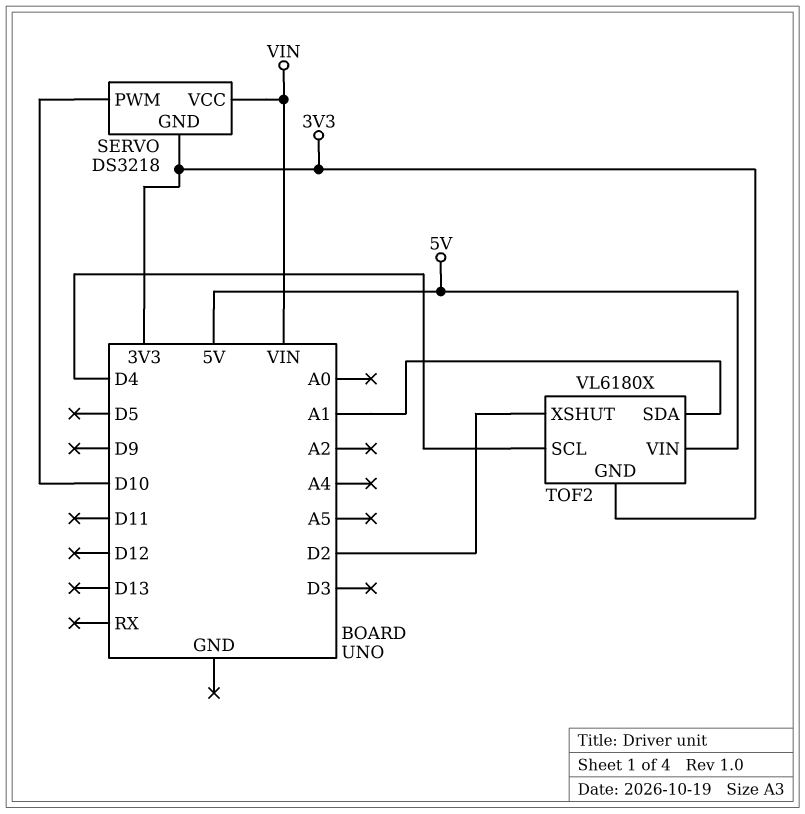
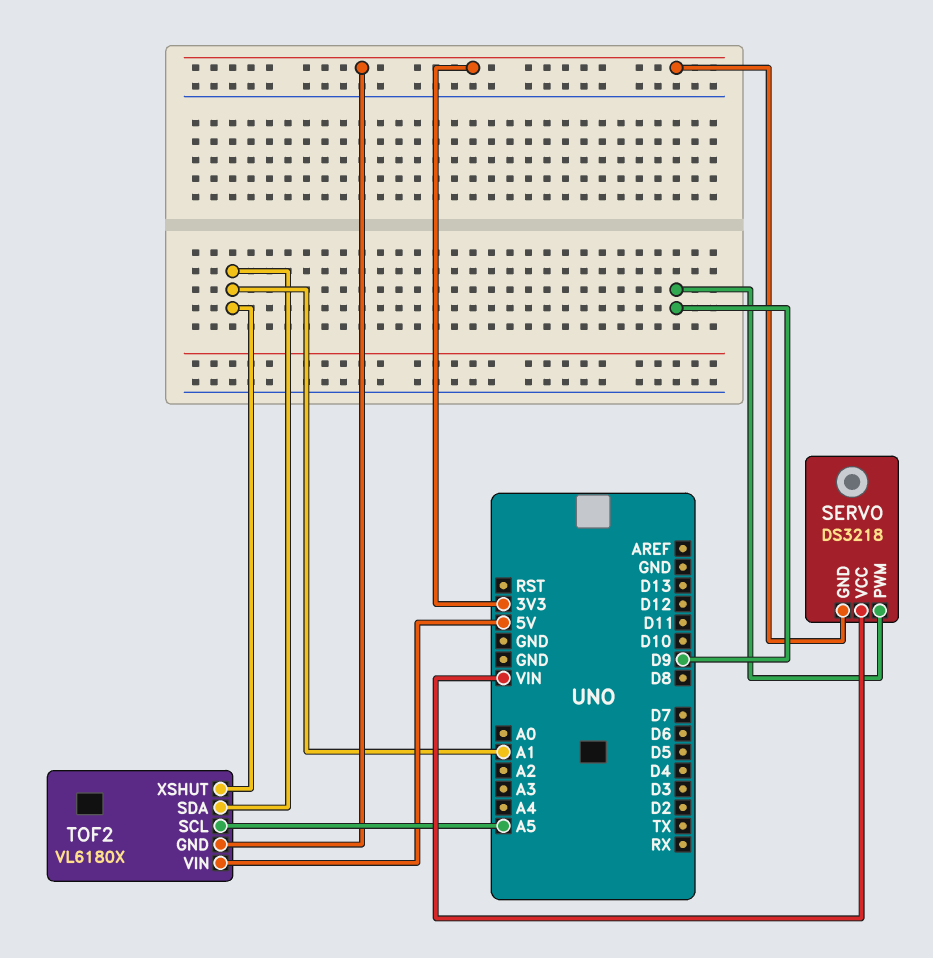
SERVO pin PWM: D10 -> D9
TOF2 pin SCL: D4 -> A5
TOF2 pin XSHUT: D2 -> A1

